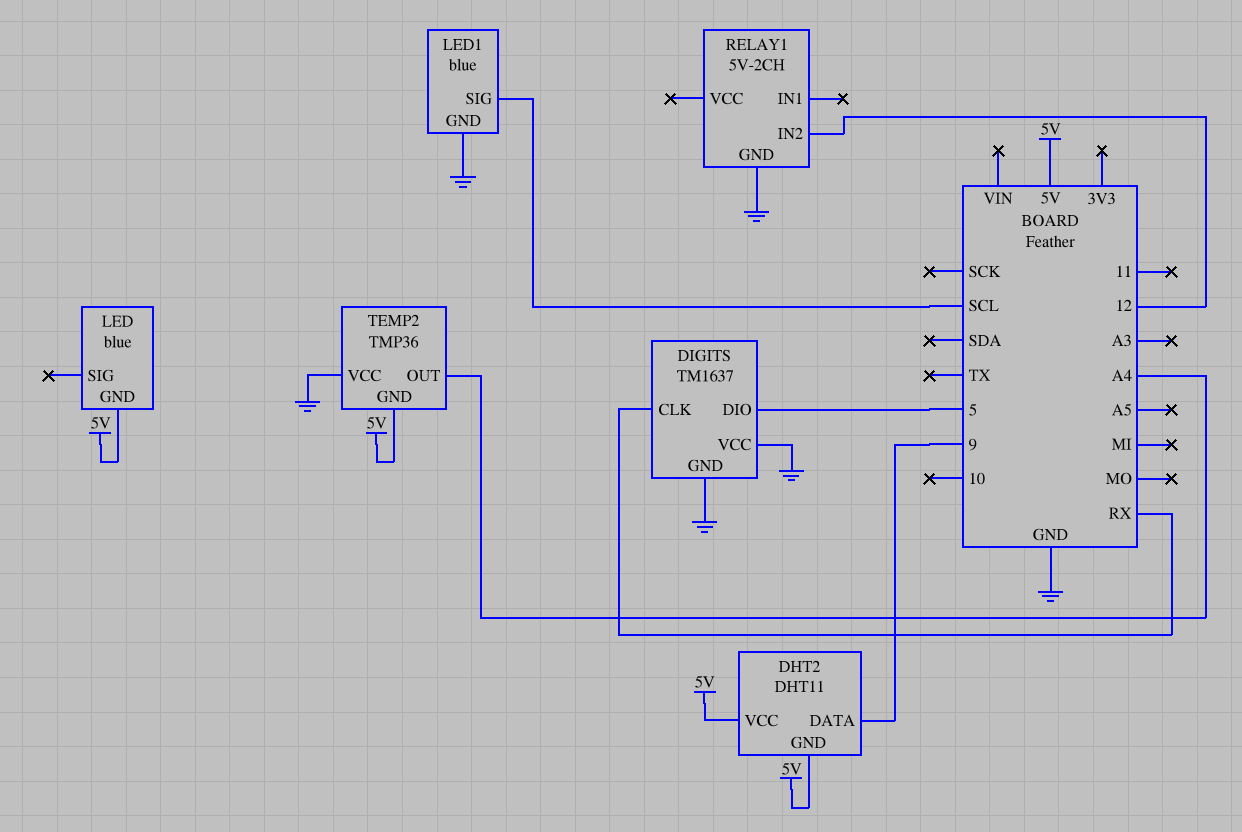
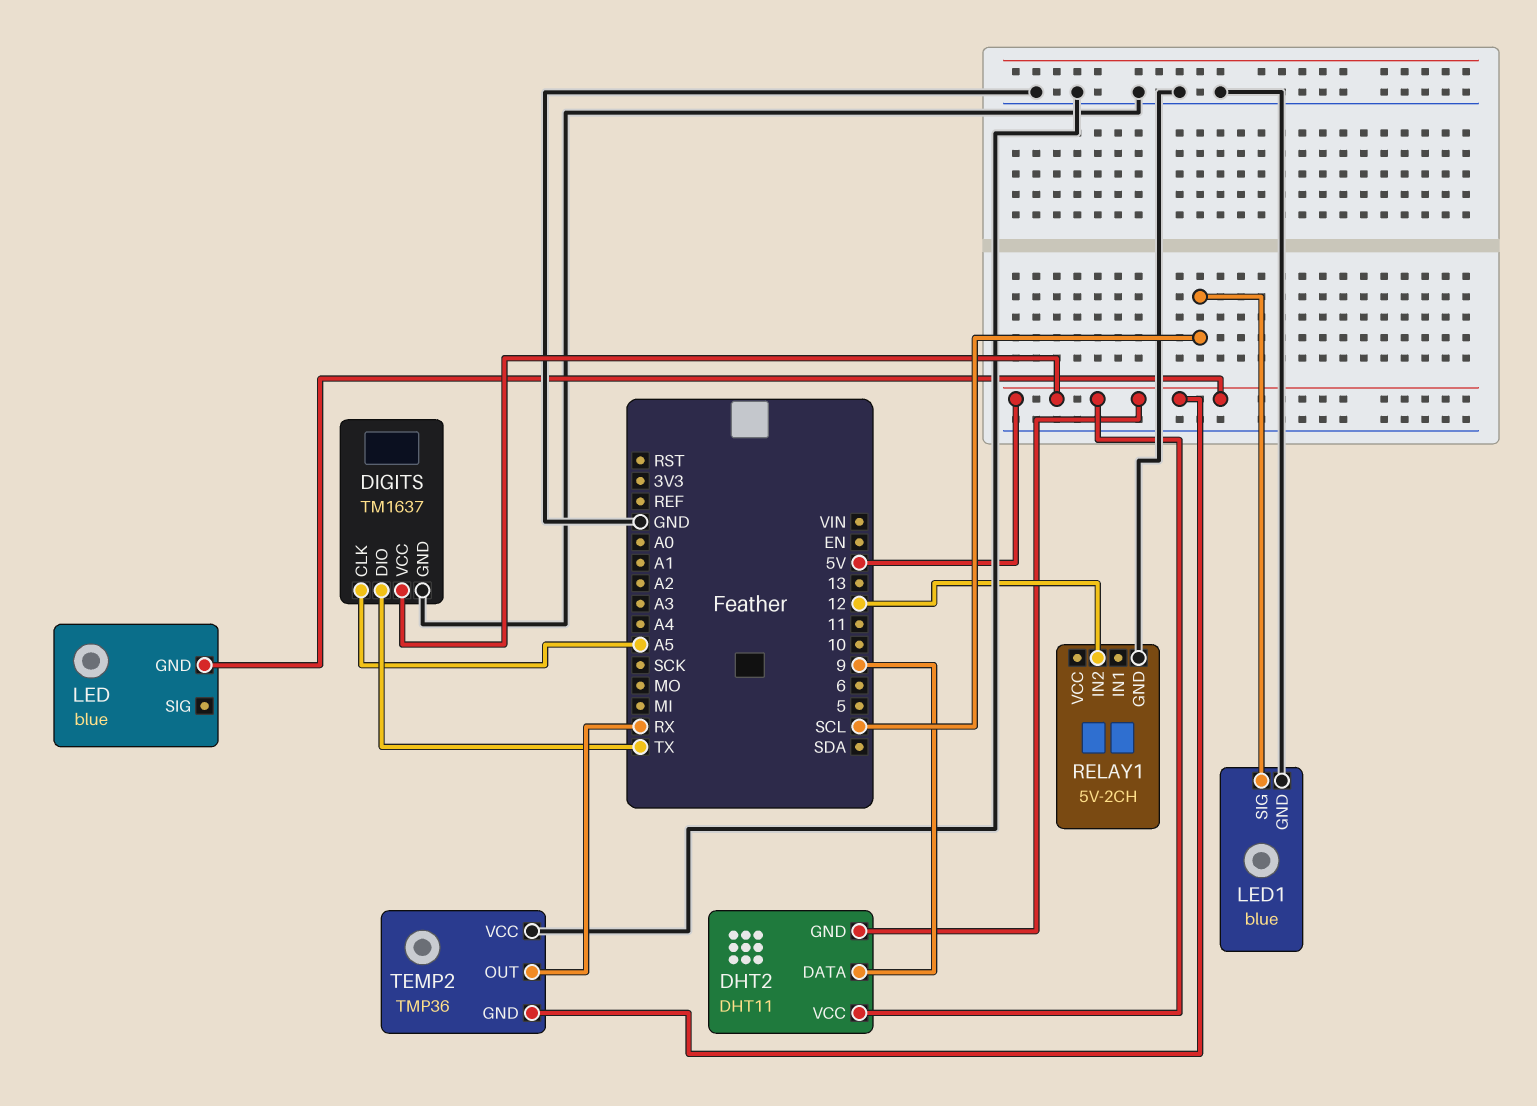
DIGITS pin CLK: RX -> A5
DIGITS pin DIO: 5 -> TX
DIGITS pin VCC: GND -> 5V
TEMP2 pin OUT: A4 -> RX

